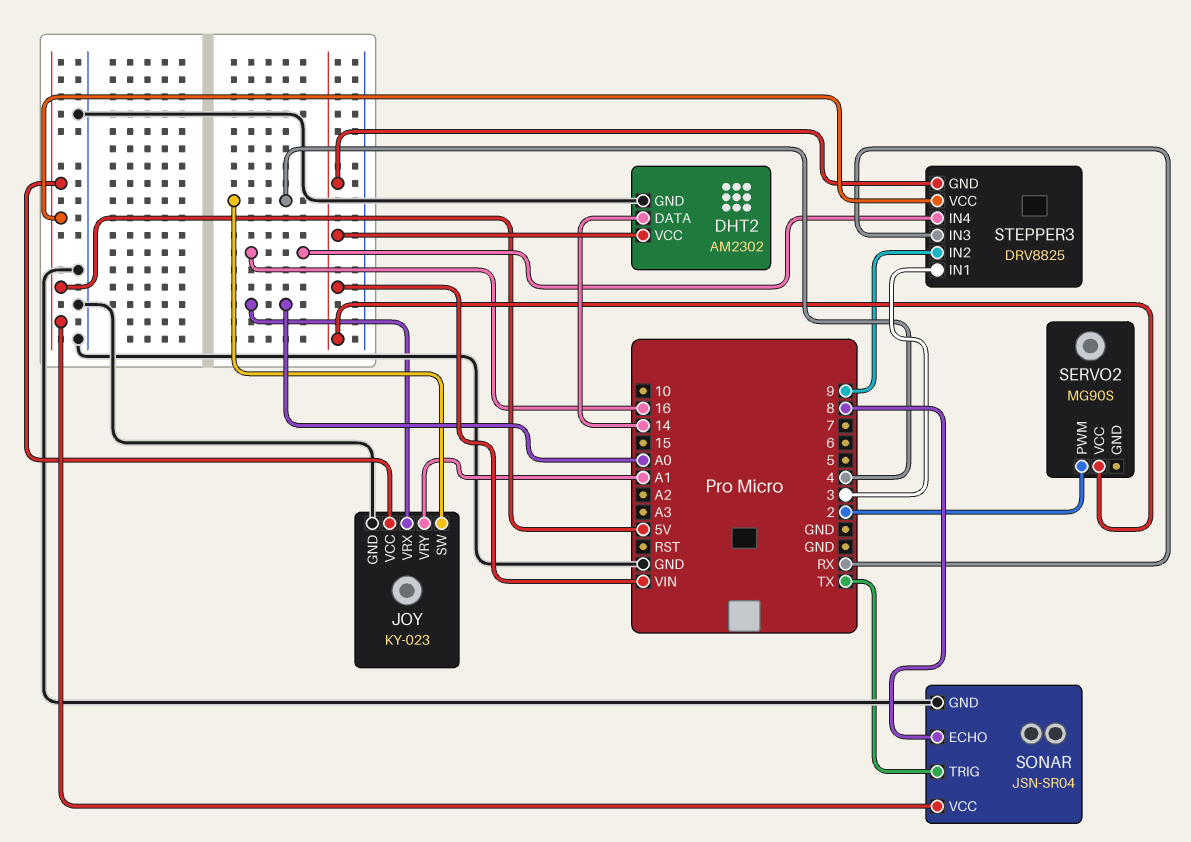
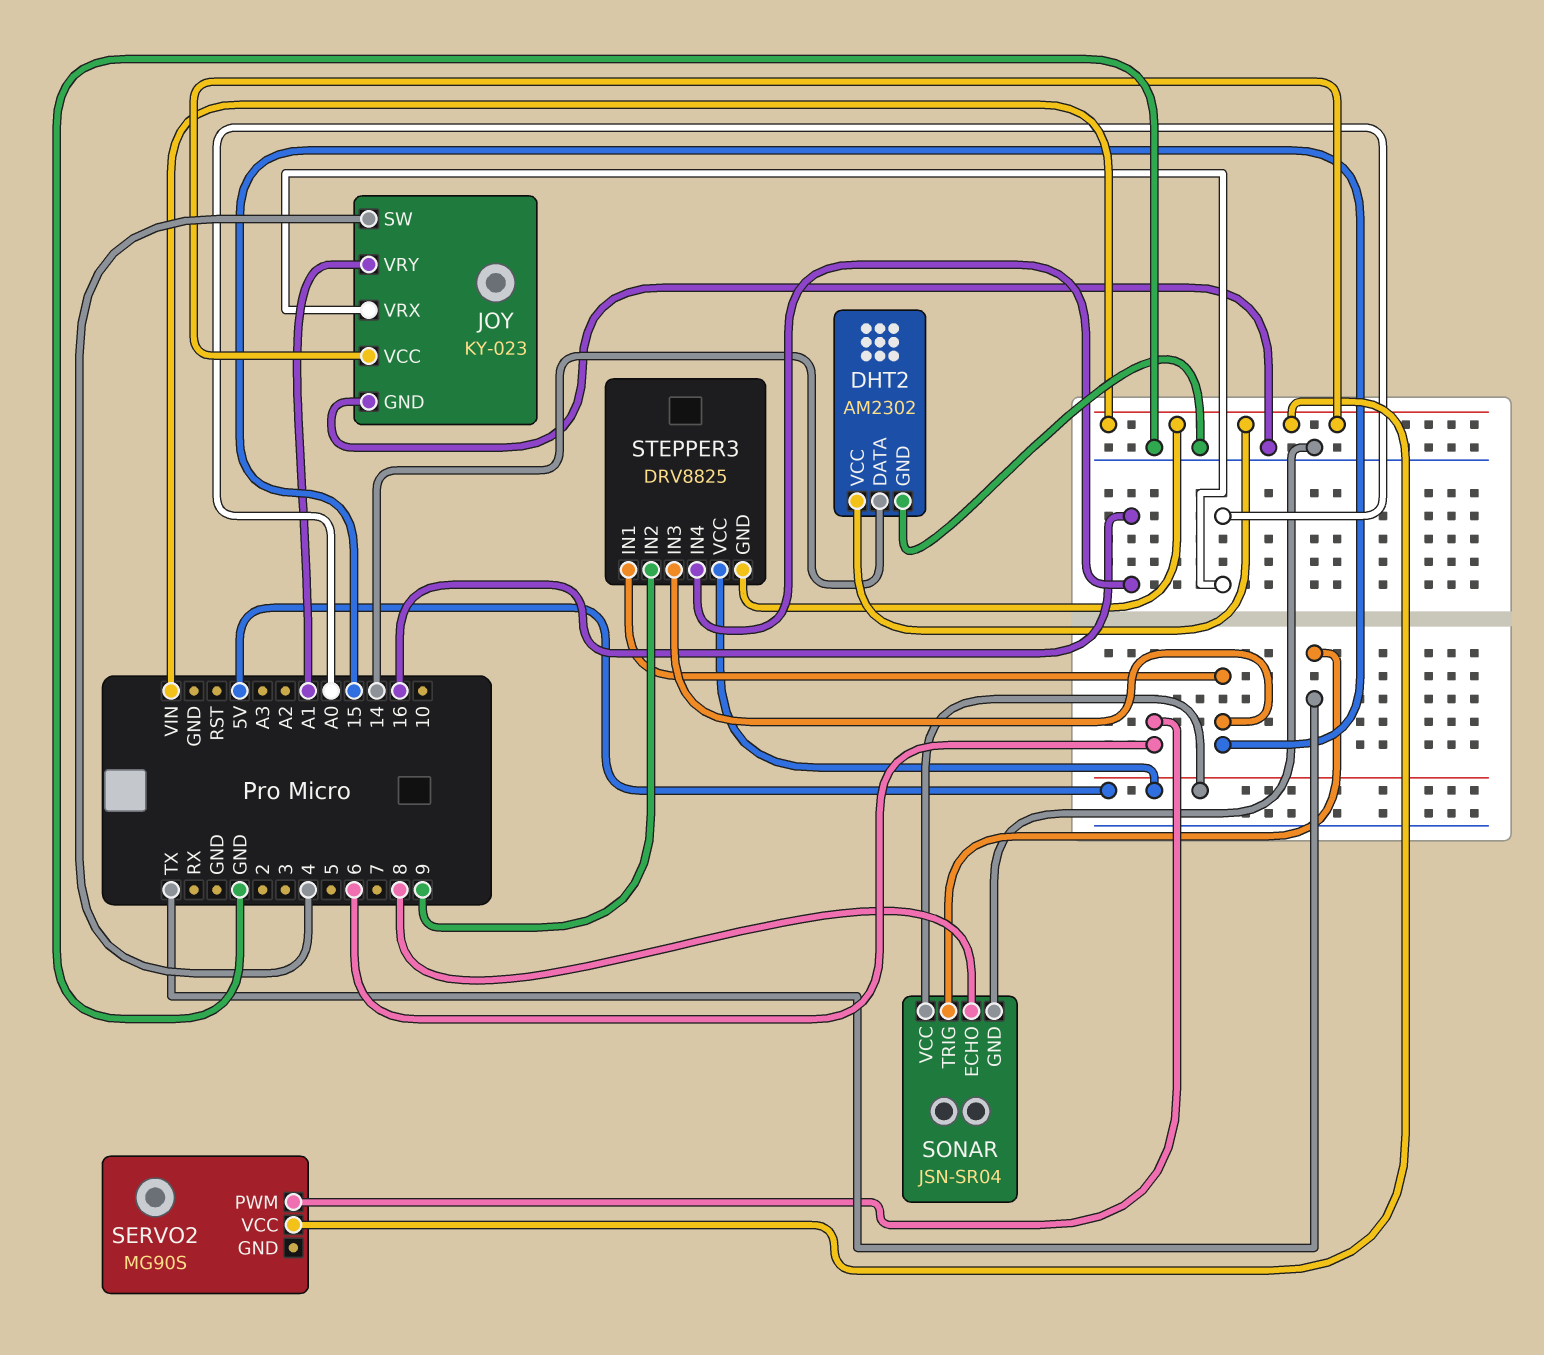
JOY pin VCC: 5V -> VIN
SERVO2 pin PWM: 2 -> 6
STEPPER3 pin IN1: 3 -> 15
STEPPER3 pin IN3: RX -> 15

